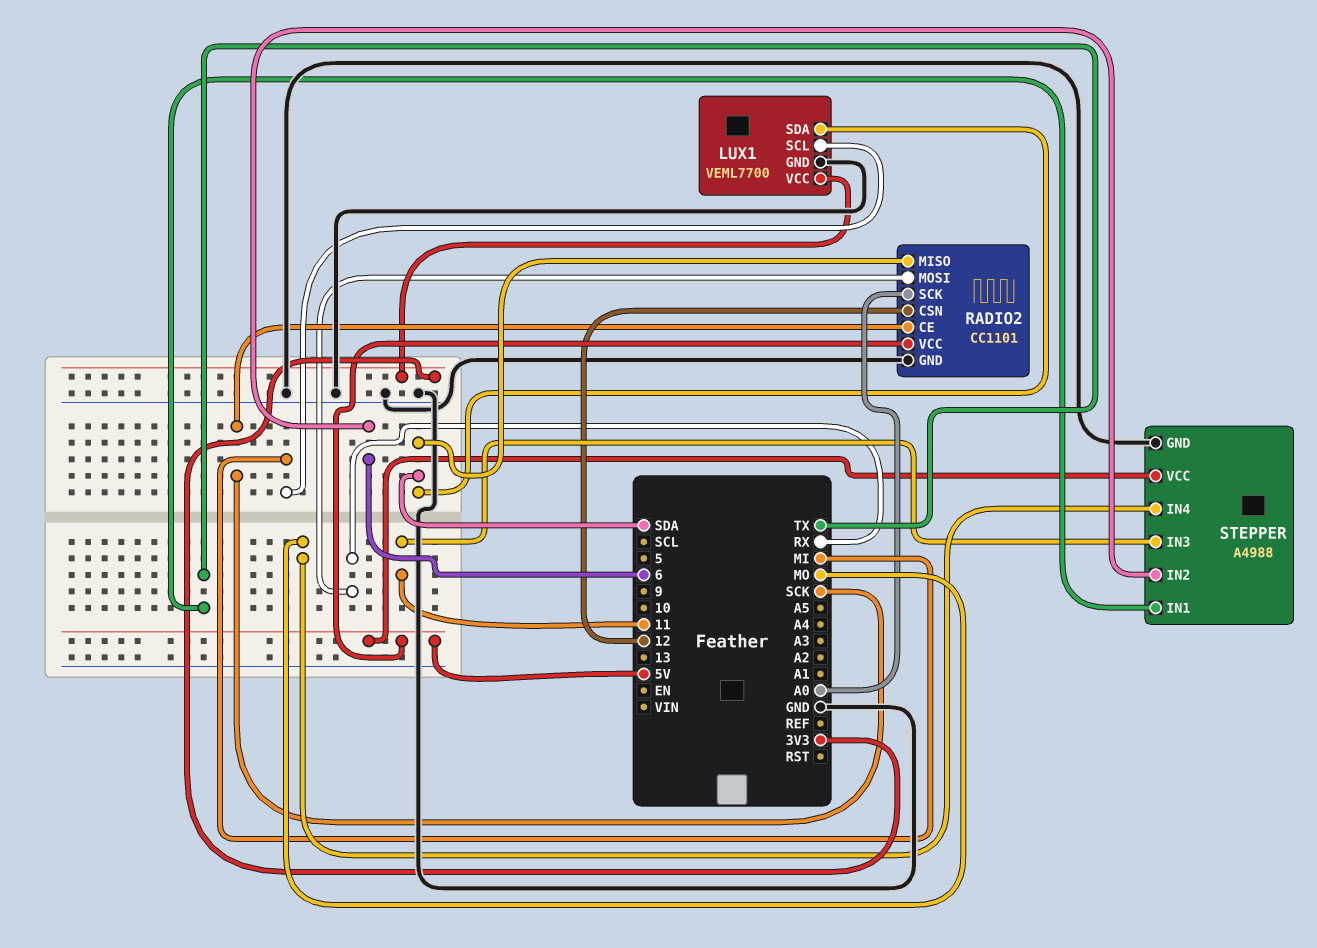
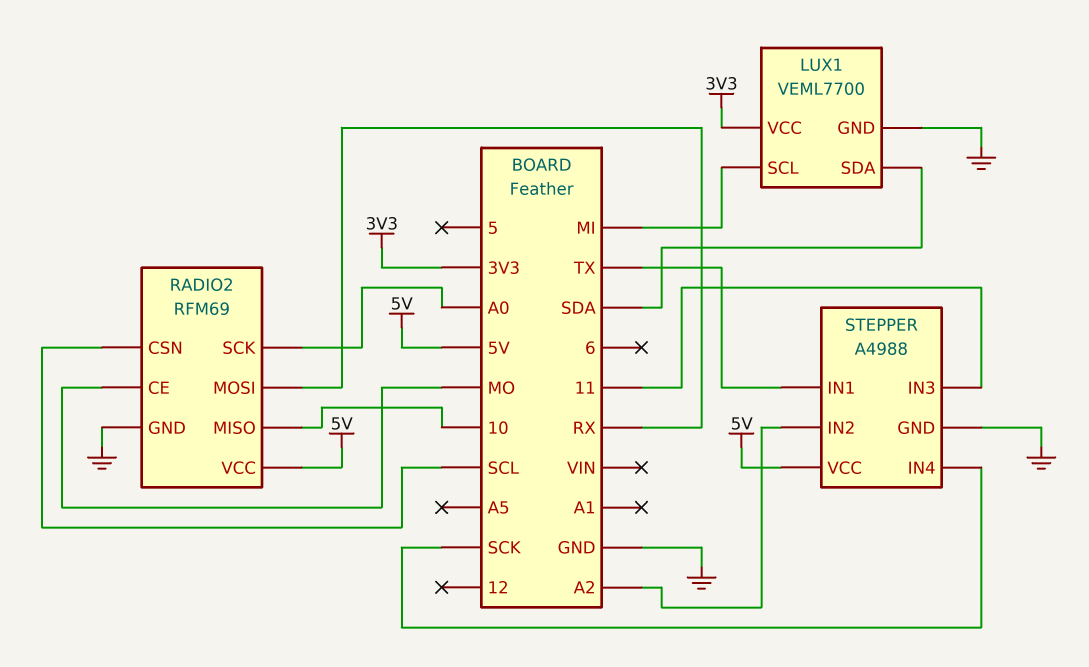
RADIO2: CC1101 -> RFM69
RADIO2 pin CE: SCK -> MO
RADIO2 pin CSN: 12 -> SCL
RADIO2 pin MISO: SDA -> 10
STEPPER pin IN2: 6 -> A2
STEPPER pin IN4: MO -> SCK

